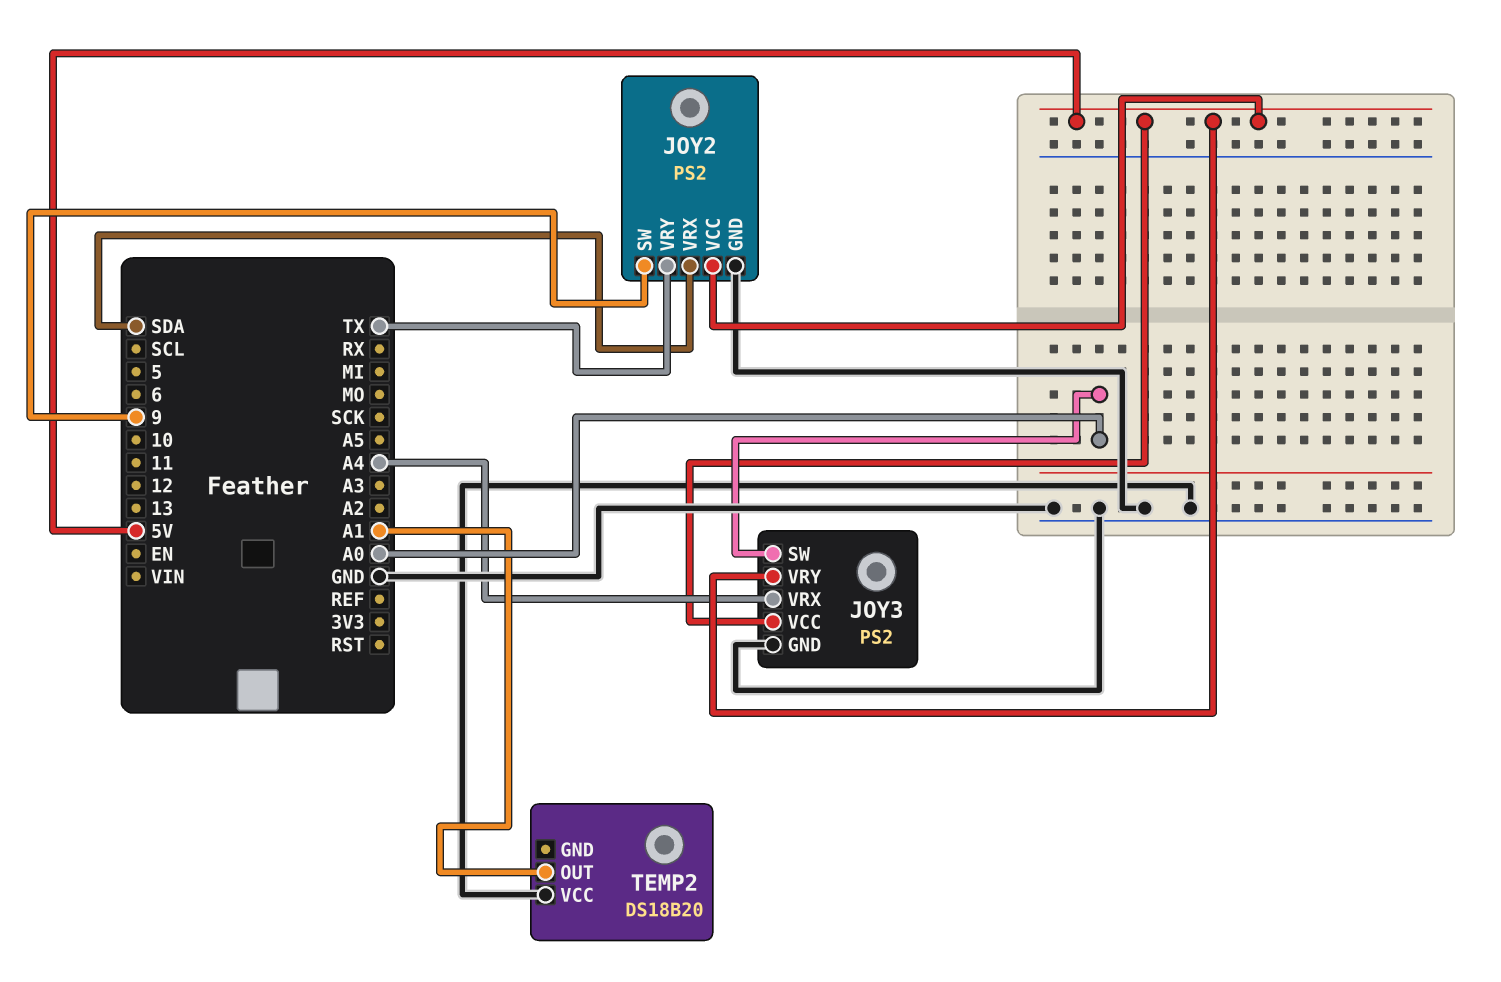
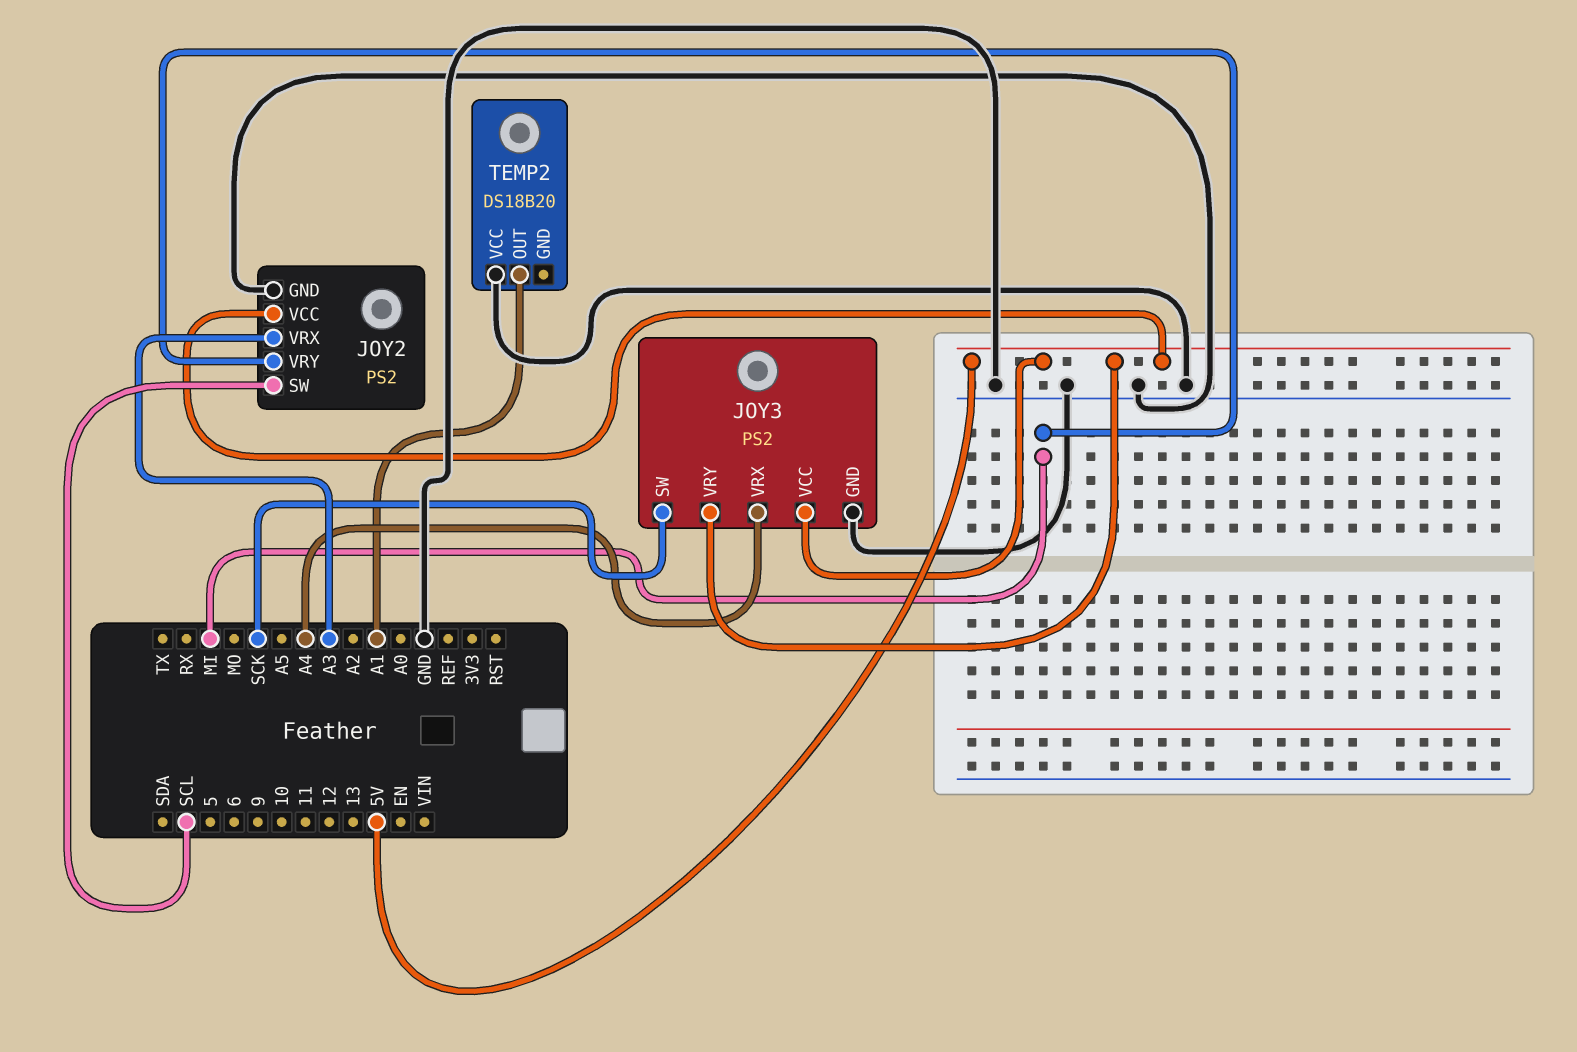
JOY2 pin SW: 9 -> SCL
JOY2 pin VRX: SDA -> A3
JOY2 pin VRY: TX -> MI
JOY3 pin SW: A0 -> SCK

